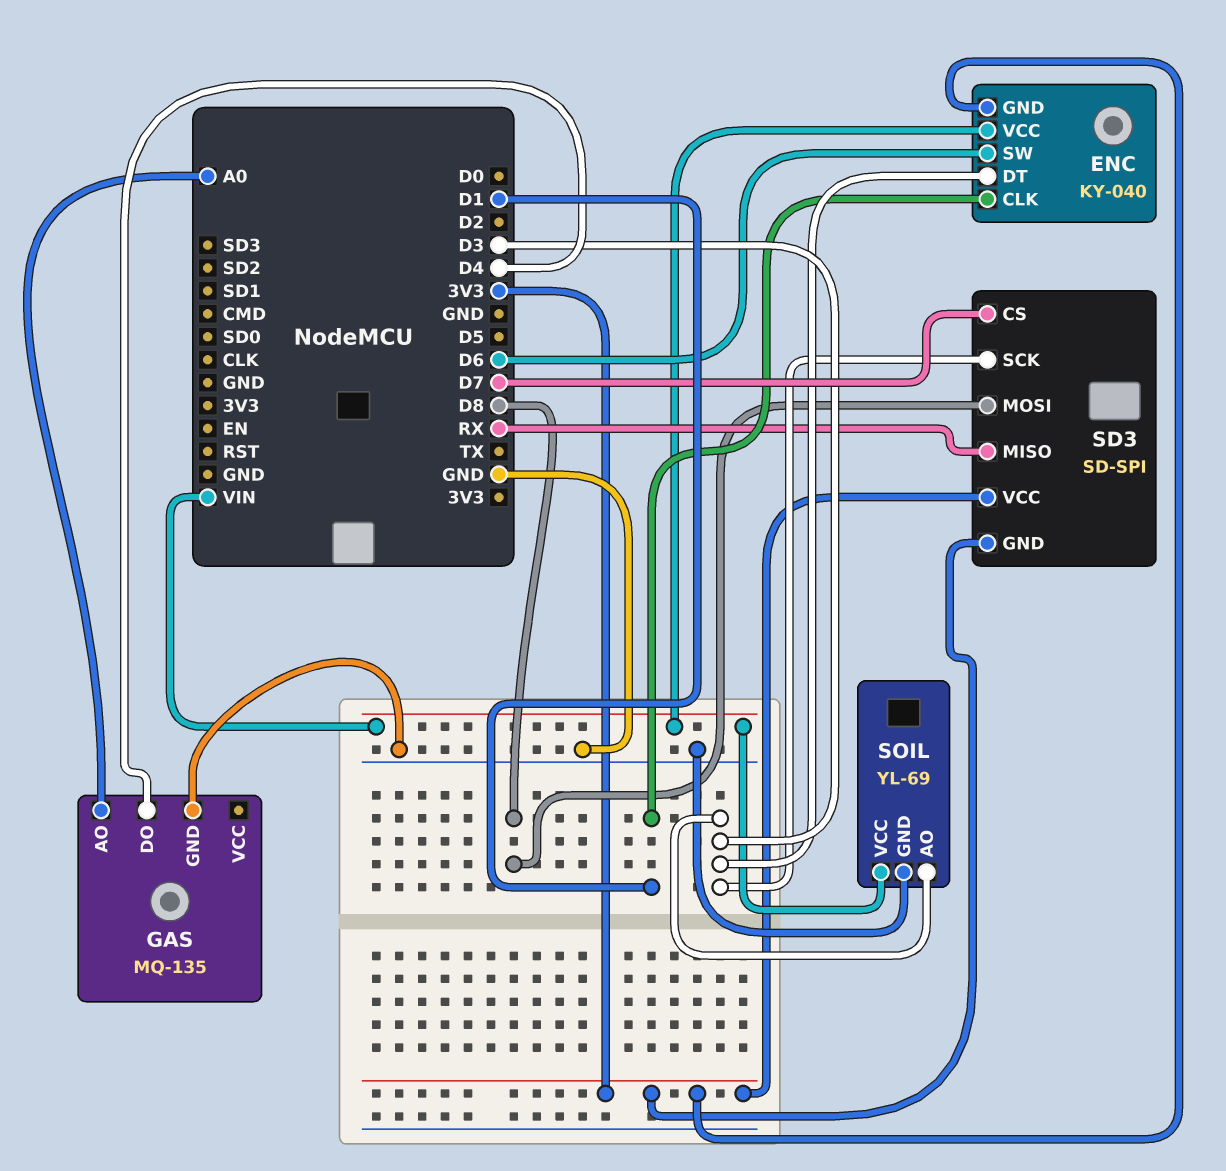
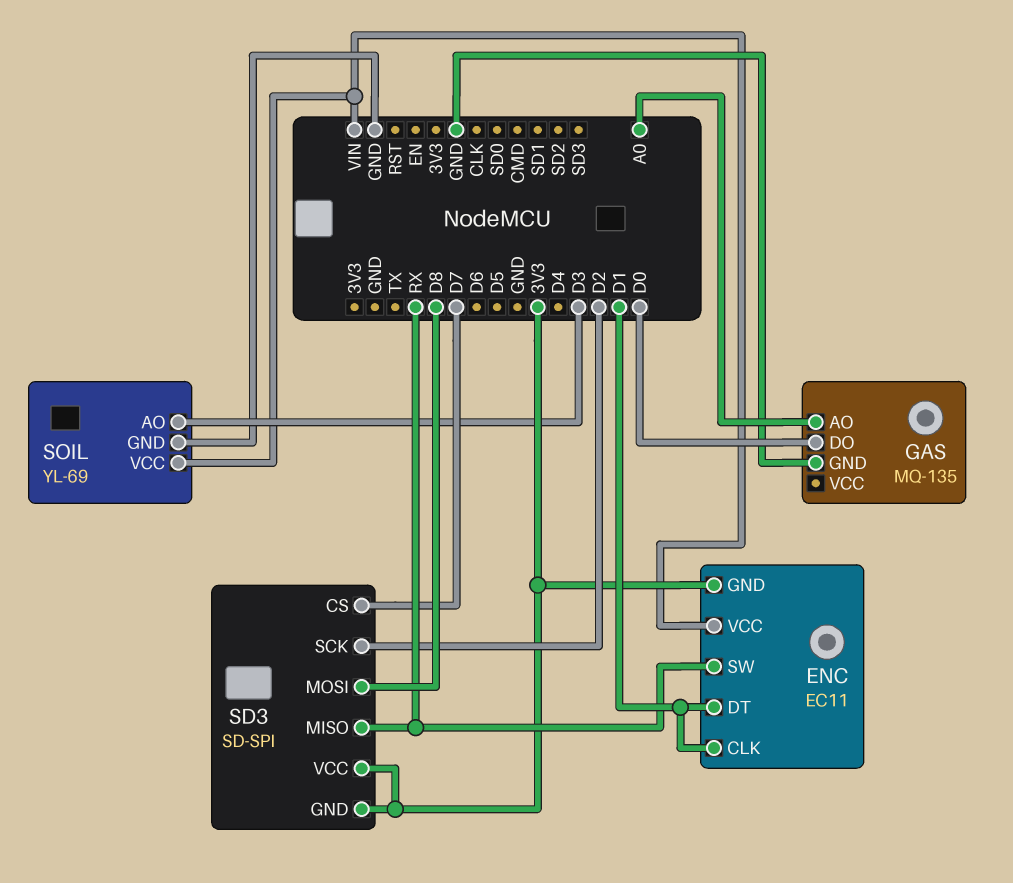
ENC: KY-040 -> EC11
ENC pin DT: D3 -> D1
ENC pin SW: D6 -> RX
GAS pin DO: D4 -> D0
SD3 pin SCK: D3 -> D2

